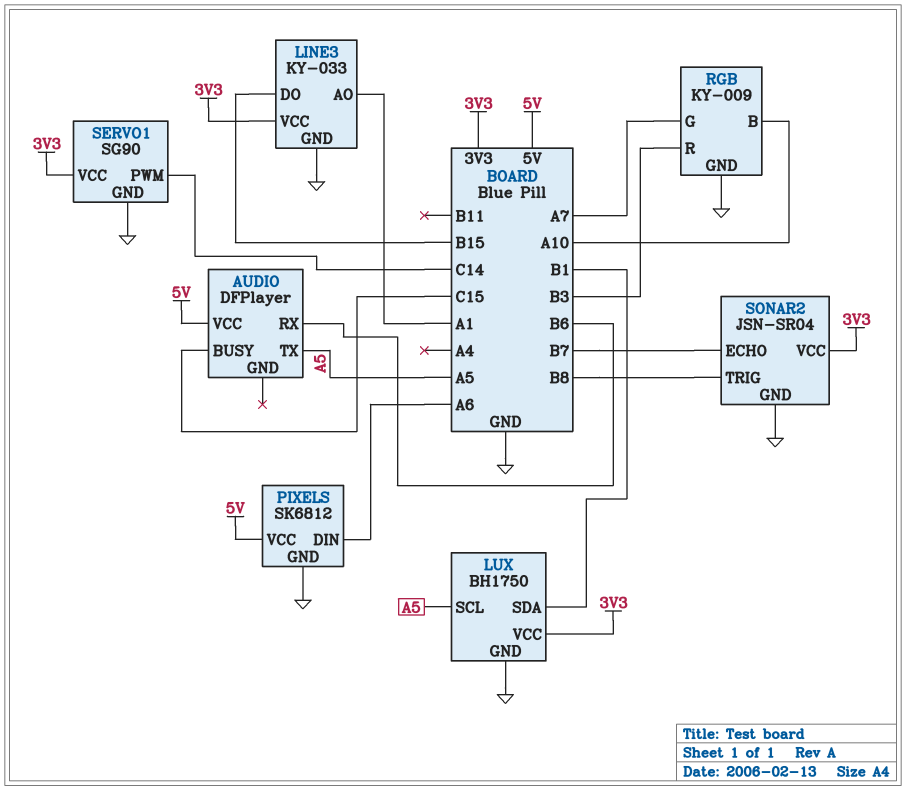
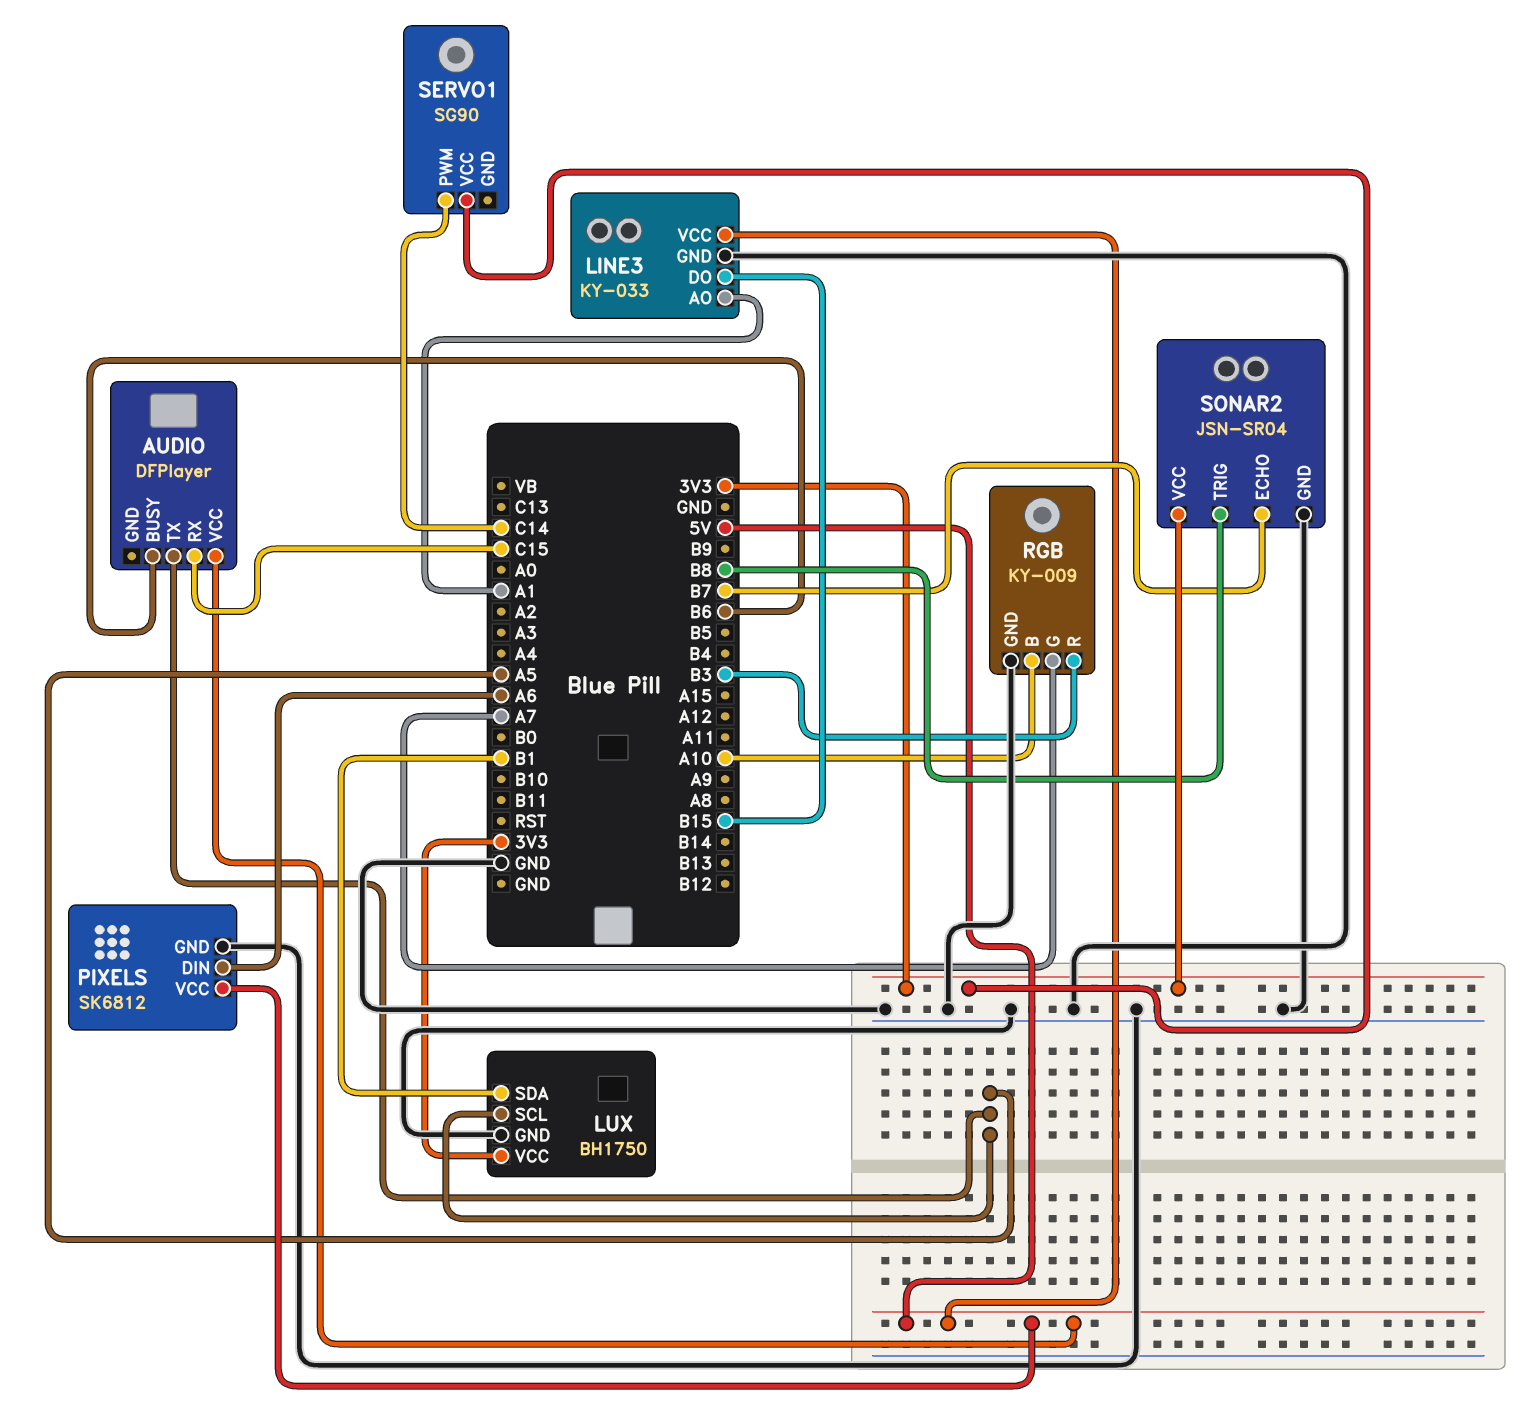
AUDIO pin BUSY: C15 -> B6
AUDIO pin RX: B6 -> C15
LINE3 pin VCC: 3V3 -> 5V
SERVO1 pin GND: GND -> none

